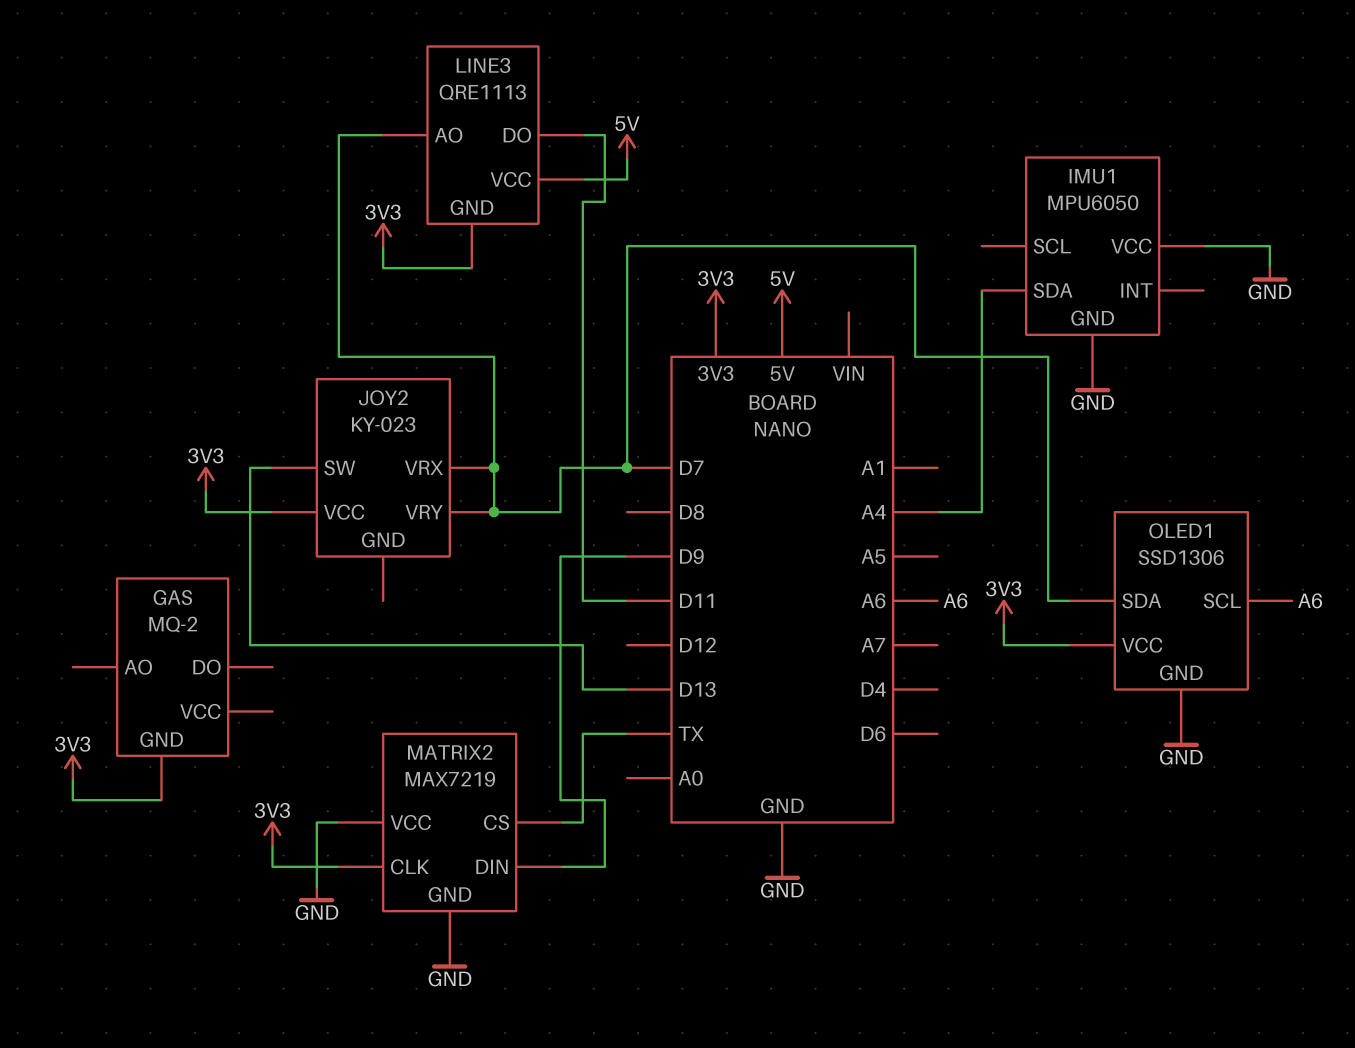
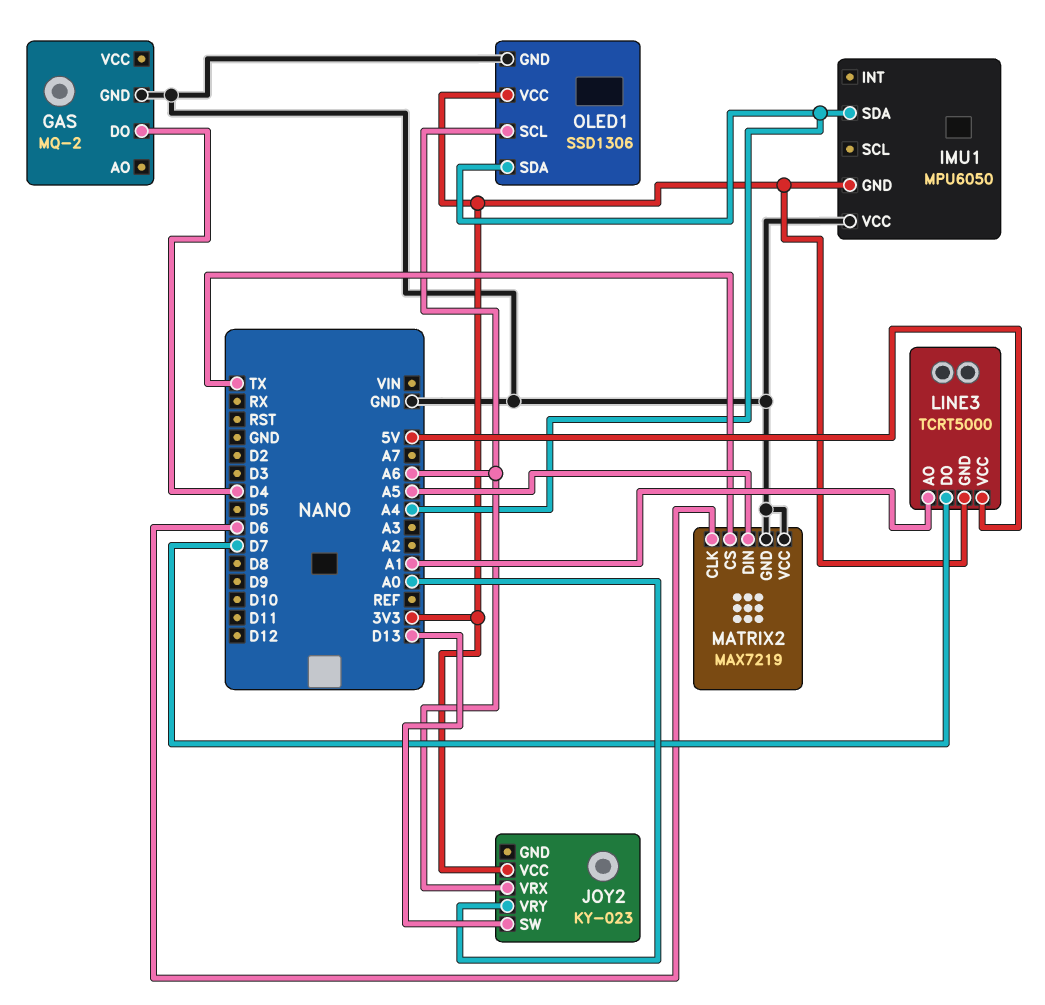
GAS pin DO: none -> D4
GAS pin GND: 3V3 -> GND
IMU1 pin GND: GND -> 3V3
JOY2 pin VRX: D7 -> A6
JOY2 pin VRY: D7 -> A0
LINE3: QRE1113 -> TCRT5000
LINE3 pin AO: D7 -> A1
LINE3 pin DO: D11 -> D7
MATRIX2 pin CLK: 3V3 -> D6
MATRIX2 pin DIN: D9 -> A5
OLED1 pin SDA: D7 -> A4

